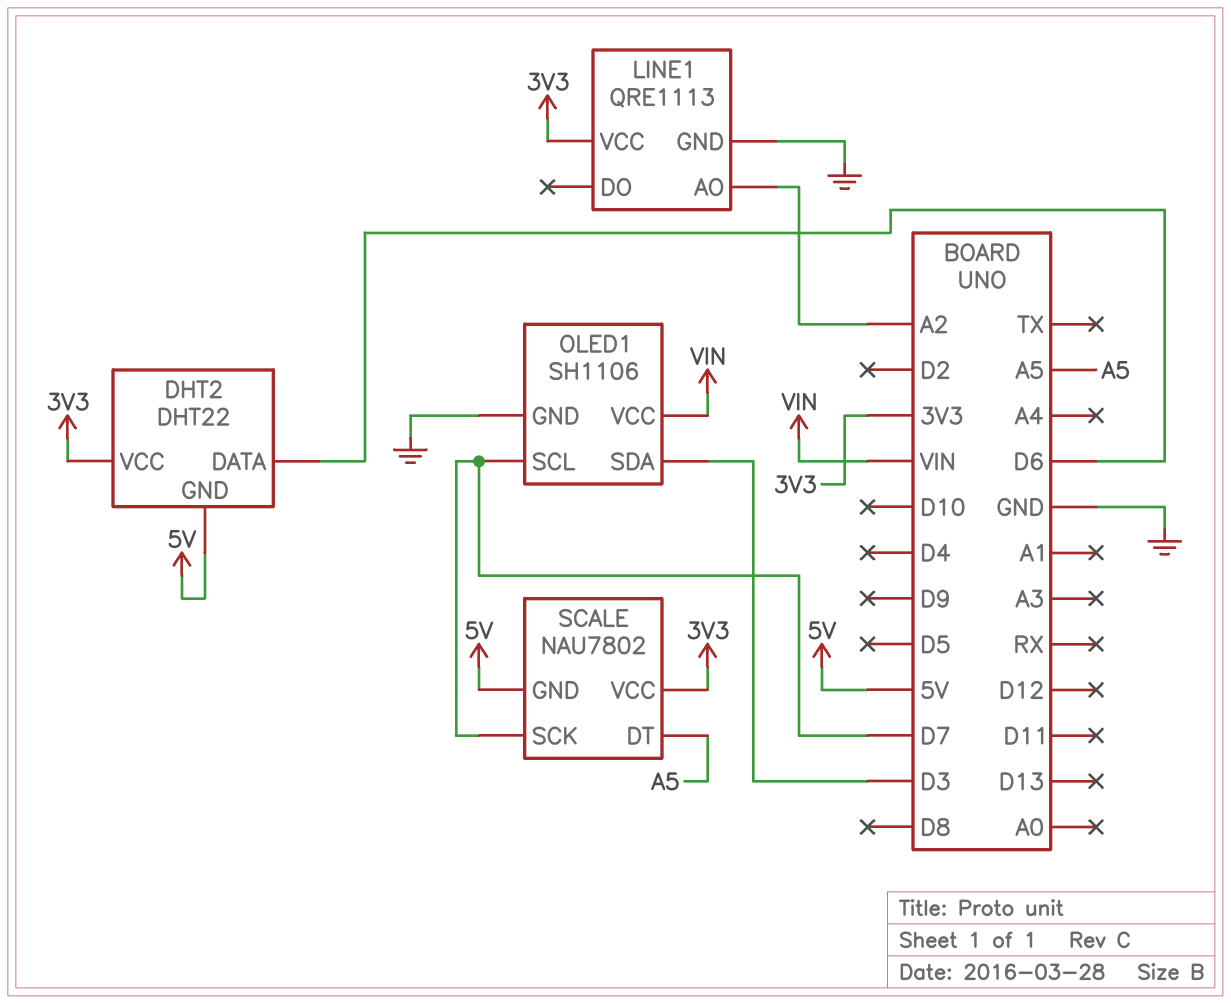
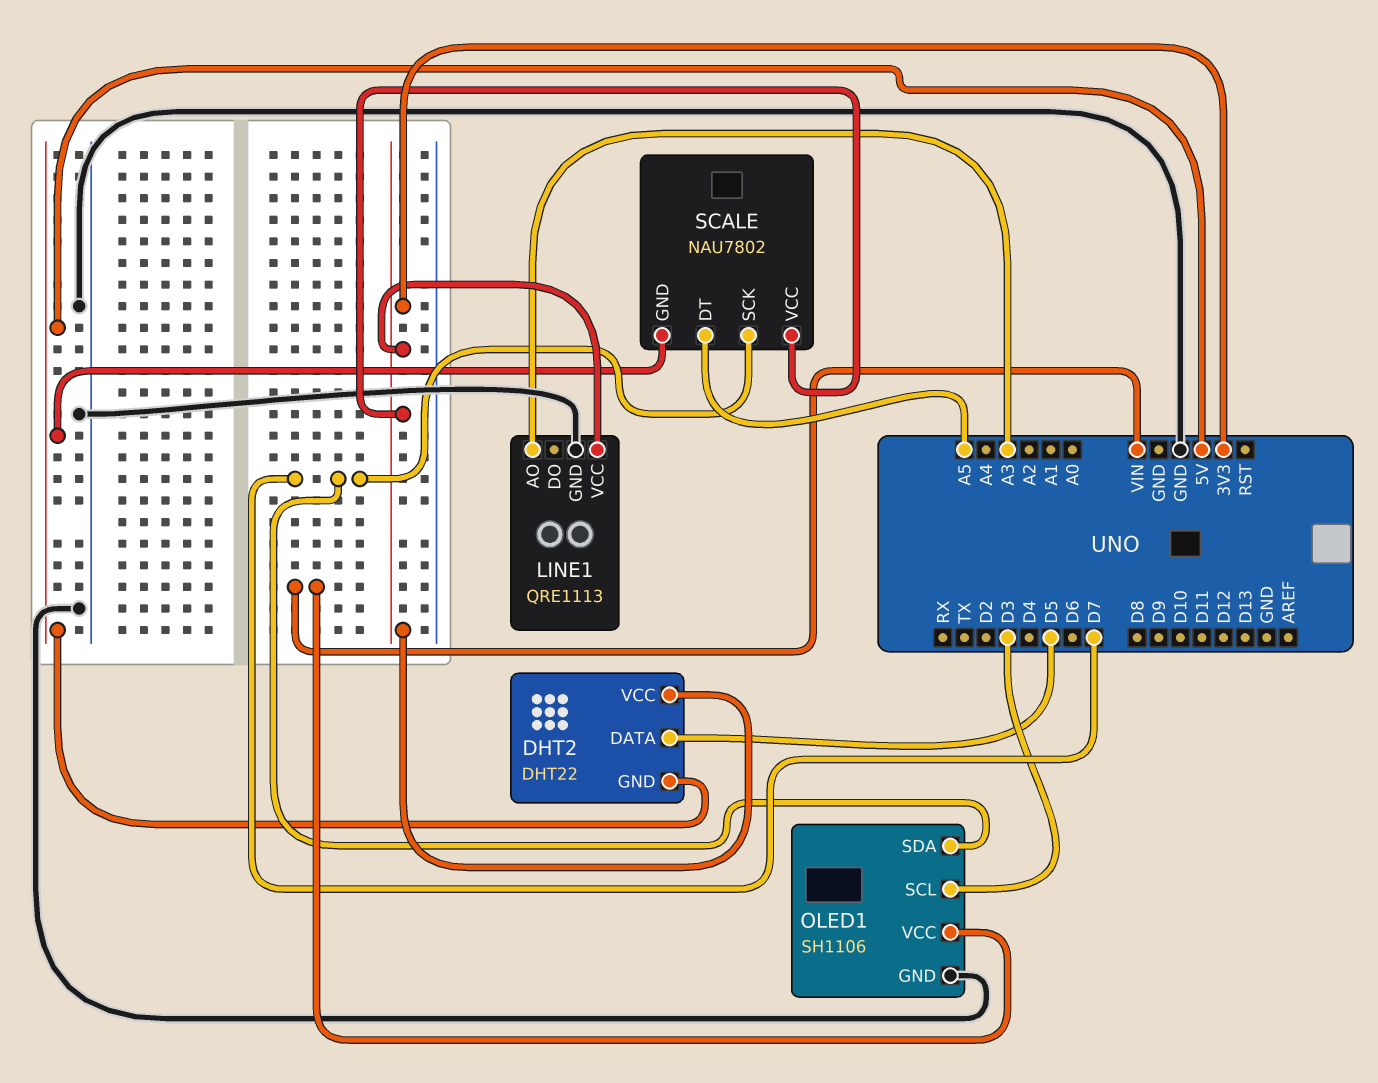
DHT2 pin DATA: D6 -> D5
LINE1 pin AO: A2 -> A3
OLED1 pin SCL: D7 -> D3
OLED1 pin SDA: D3 -> D7

